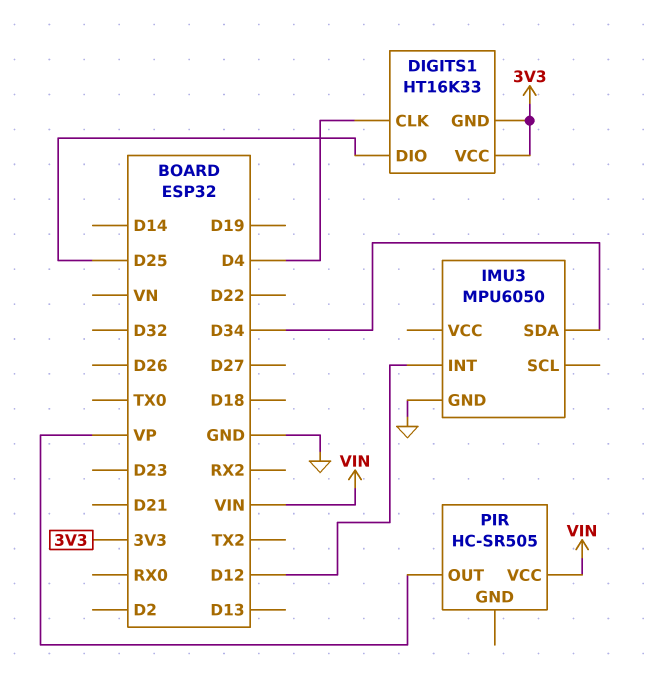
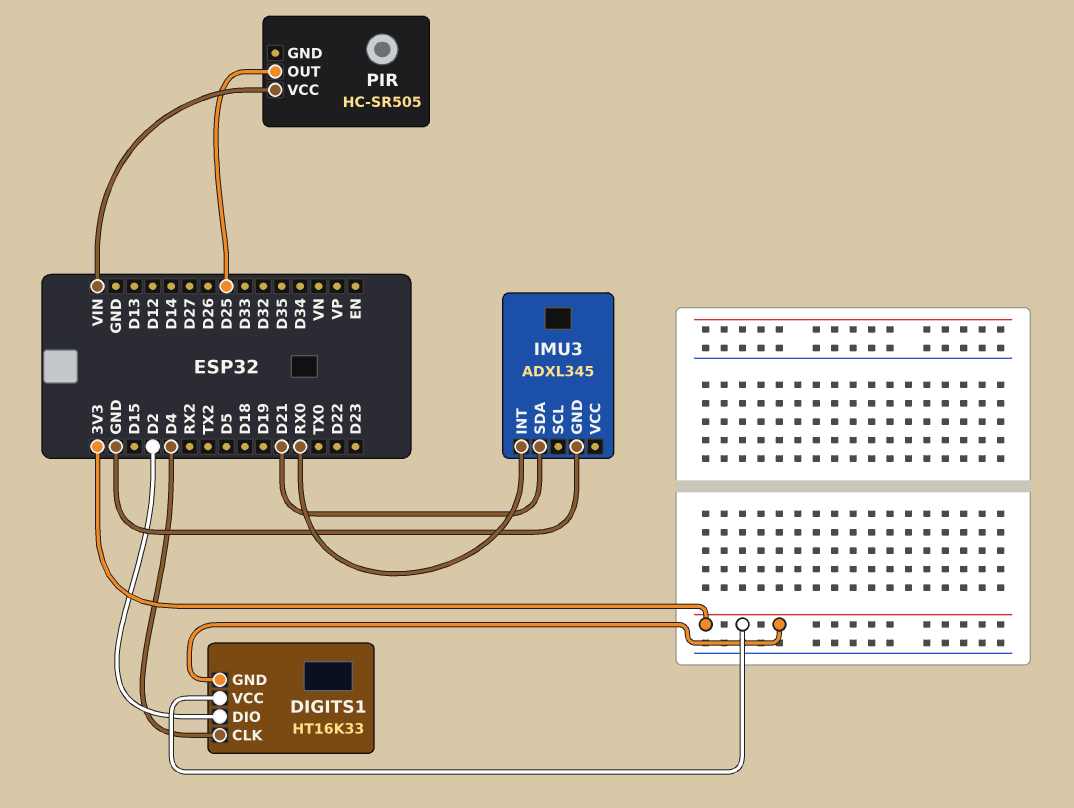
DIGITS1 pin DIO: D25 -> D2
IMU3: MPU6050 -> ADXL345
IMU3 pin INT: D12 -> RX0
IMU3 pin SDA: D34 -> D21
PIR pin OUT: VP -> D25

